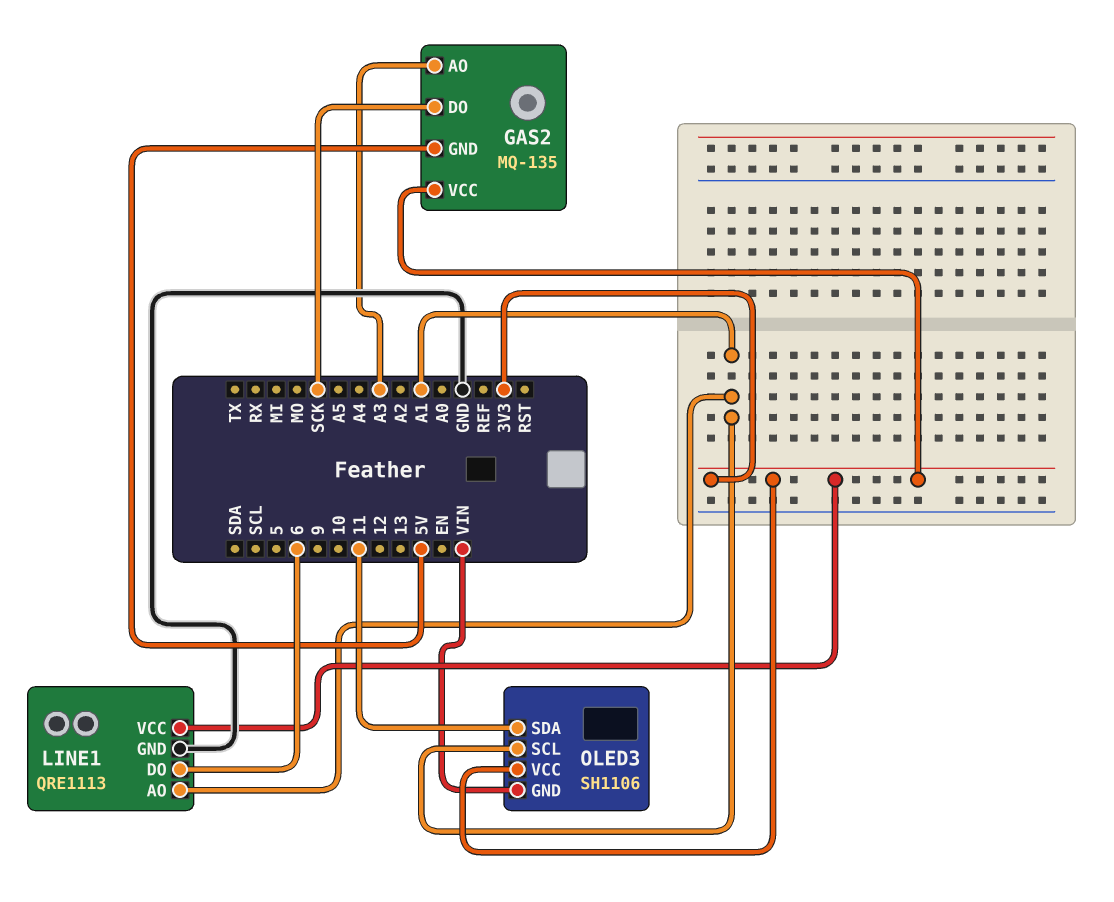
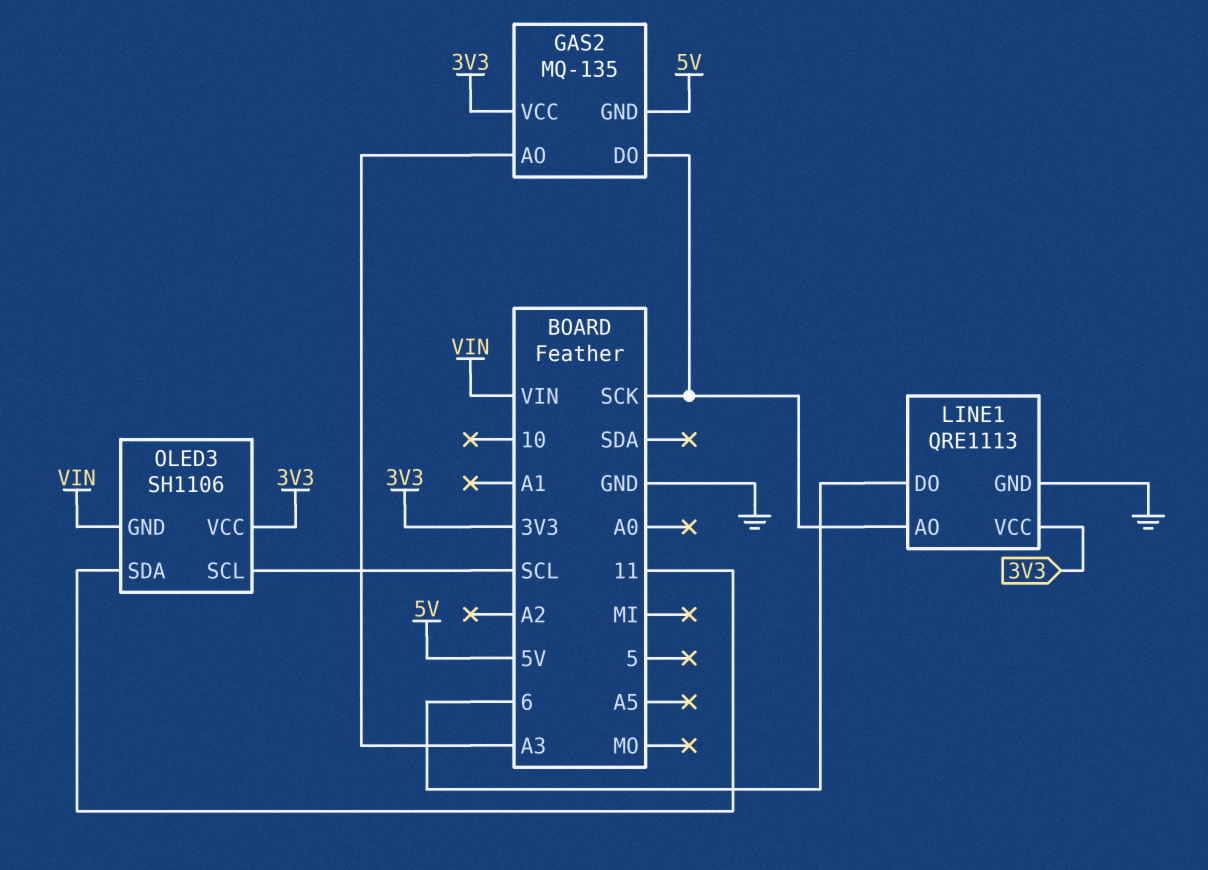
LINE1 pin AO: A1 -> SCK
OLED3 pin SCL: A1 -> SCL

